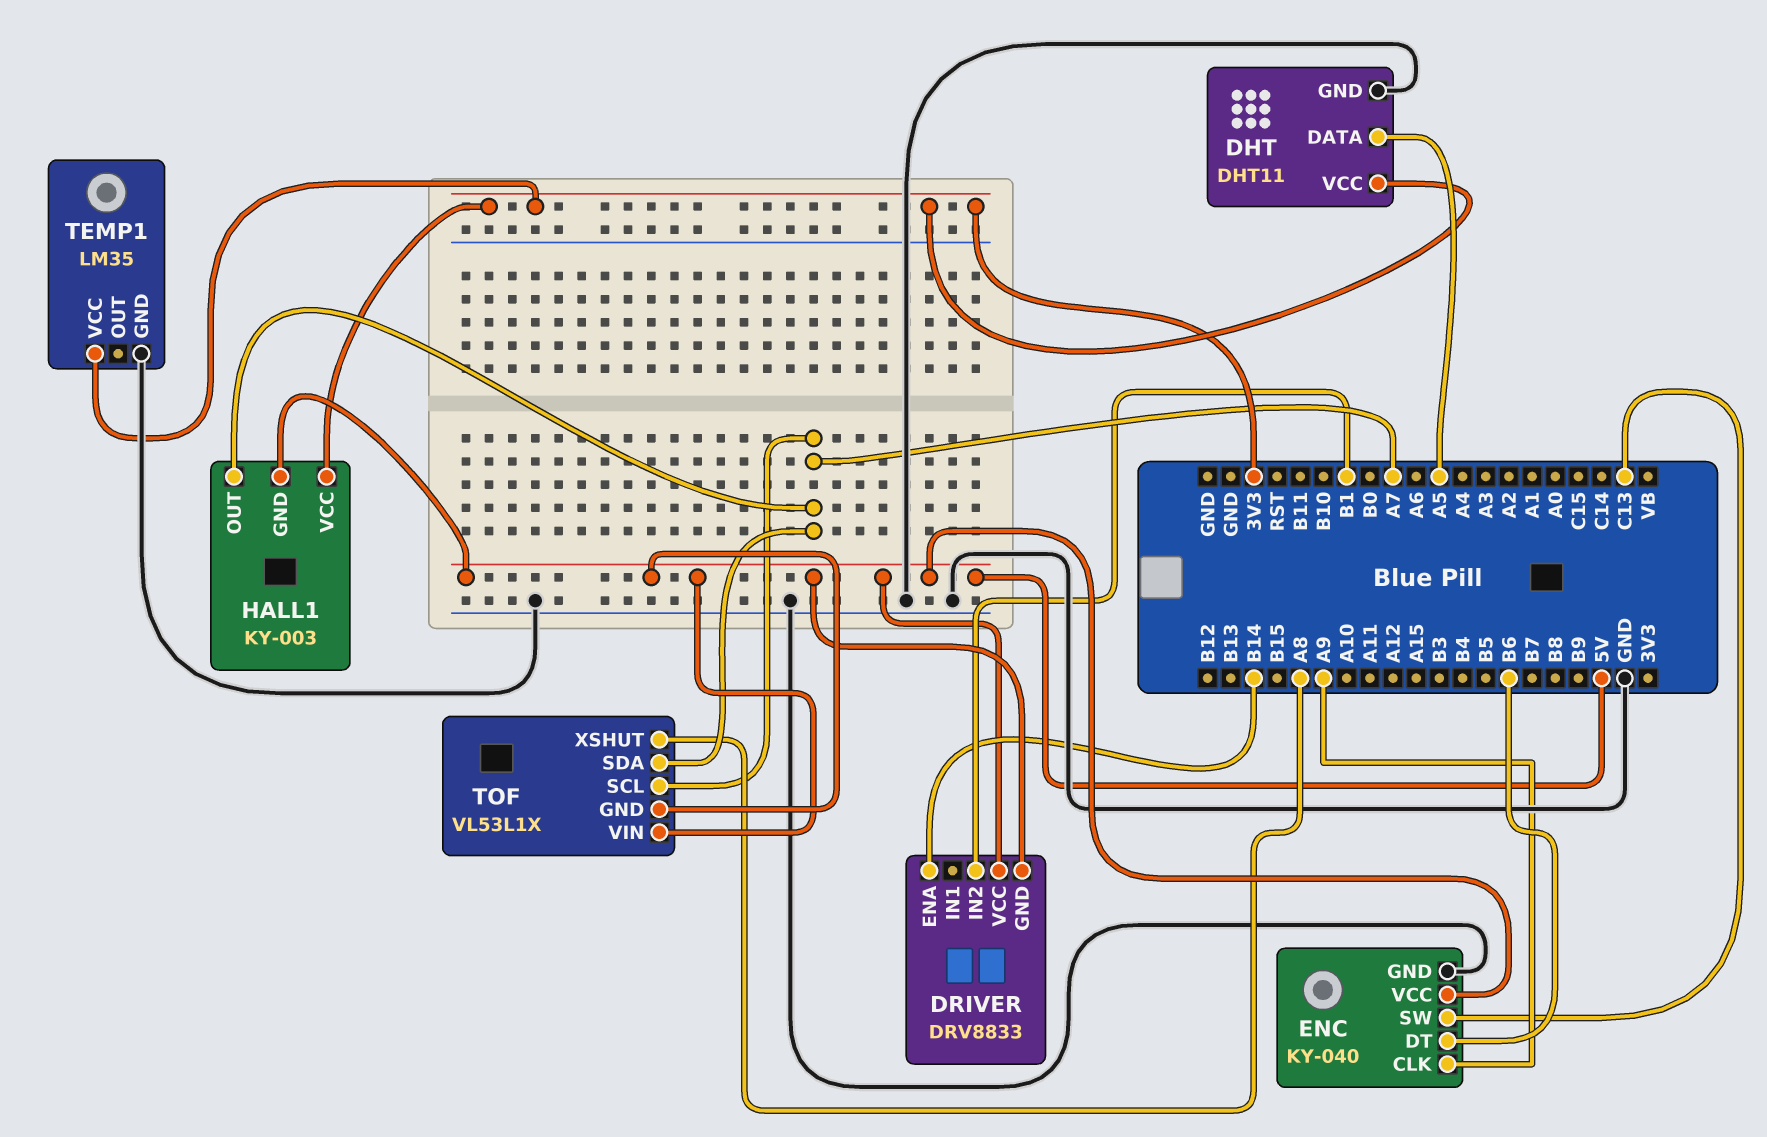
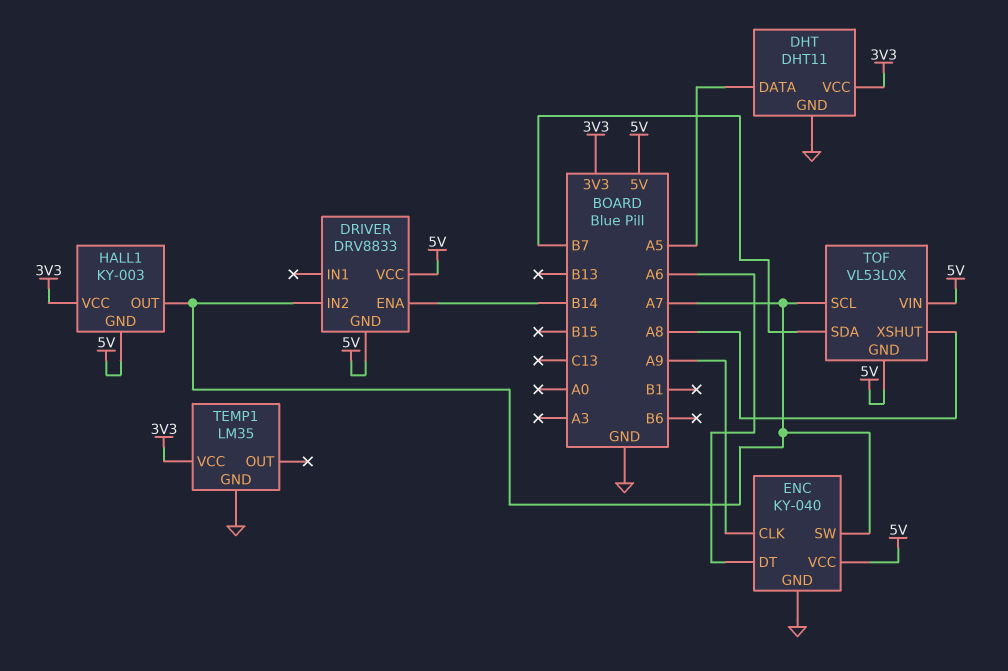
DRIVER pin IN2: B1 -> A7
ENC pin DT: B6 -> A6
ENC pin SW: C13 -> A7
TOF: VL53L1X -> VL53L0X
TOF pin SDA: A7 -> B7

